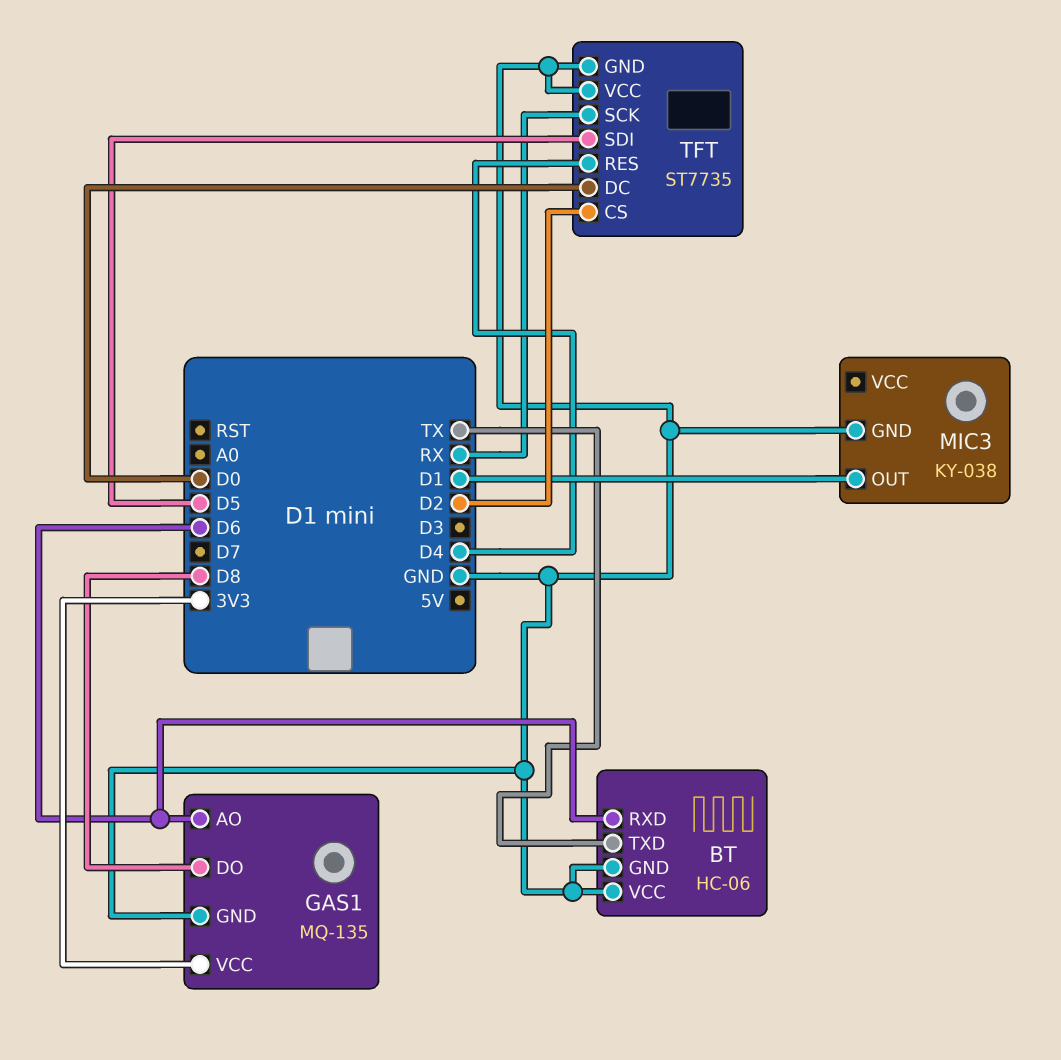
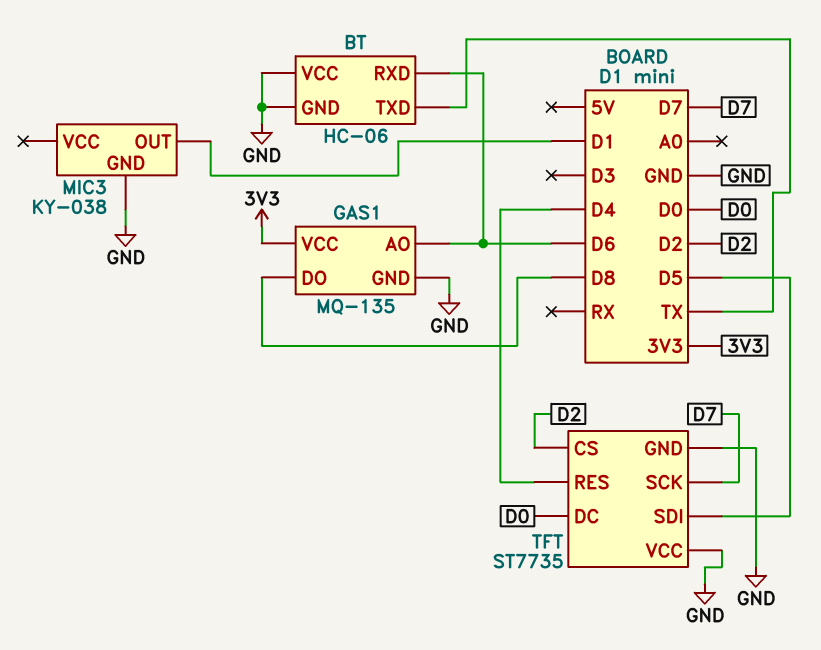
TFT pin SCK: RX -> D7

